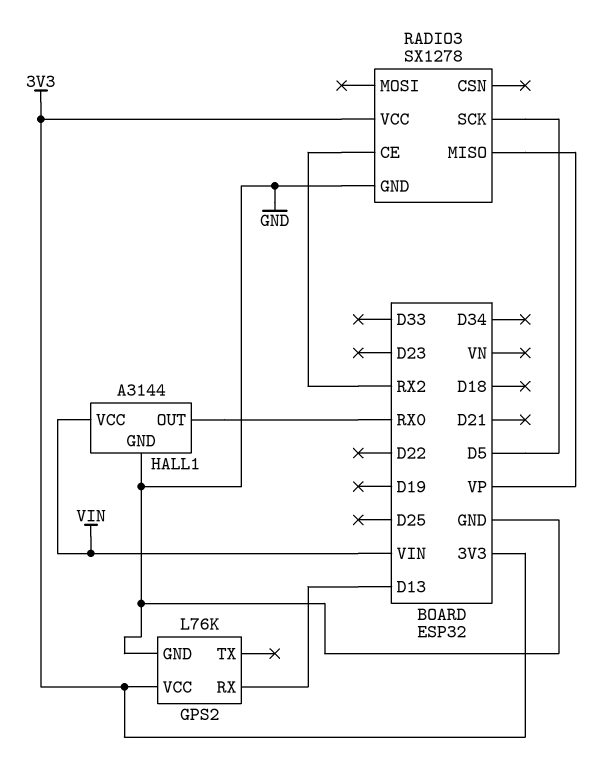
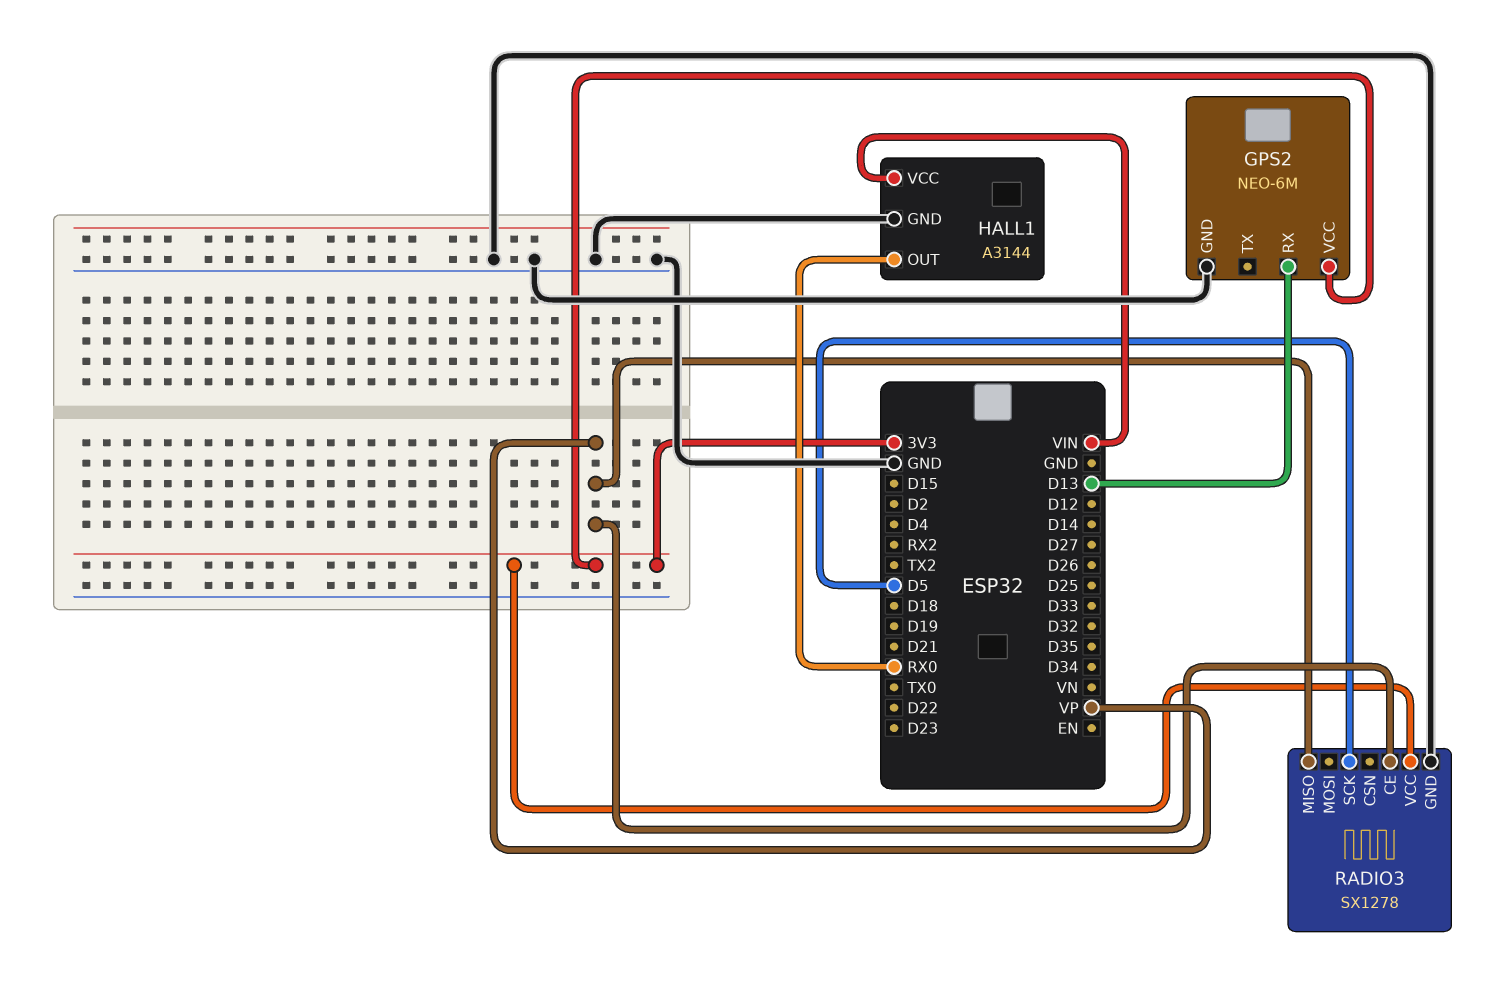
GPS2: L76K -> NEO-6M
RADIO3 pin CE: RX2 -> VP

